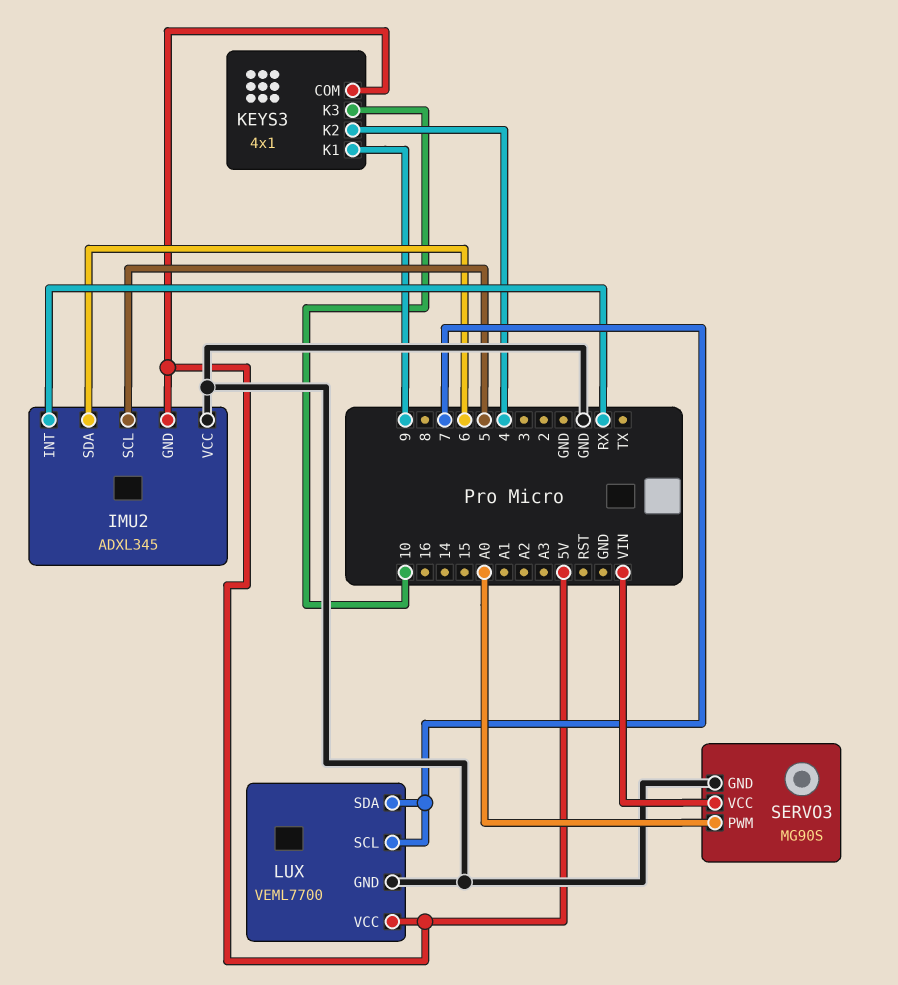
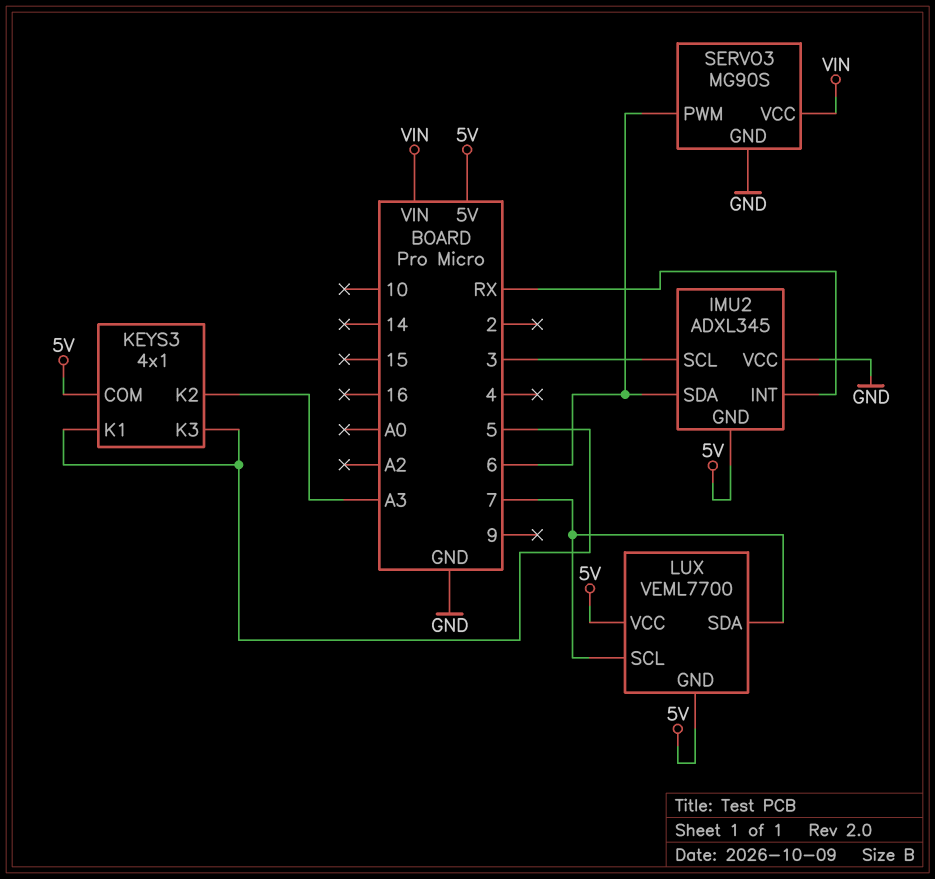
IMU2 pin SCL: 5 -> 3
KEYS3 pin K1: 9 -> 5
KEYS3 pin K2: 4 -> A3
KEYS3 pin K3: 10 -> 5
LUX pin GND: GND -> 5V
SERVO3 pin PWM: A0 -> 6

